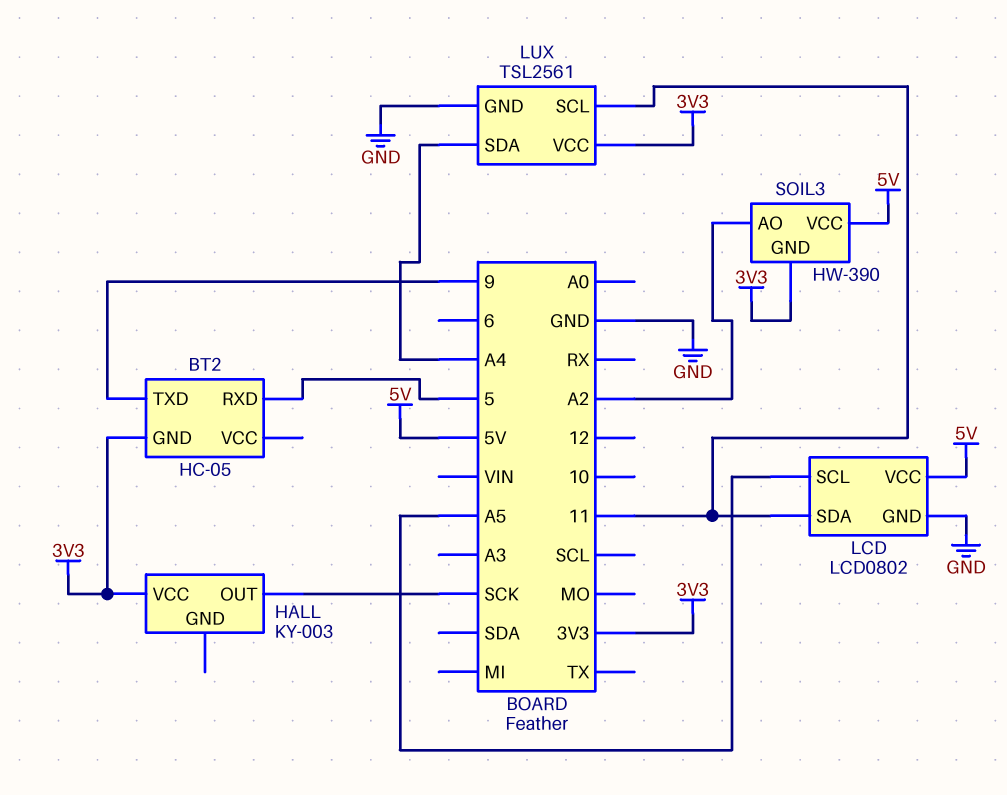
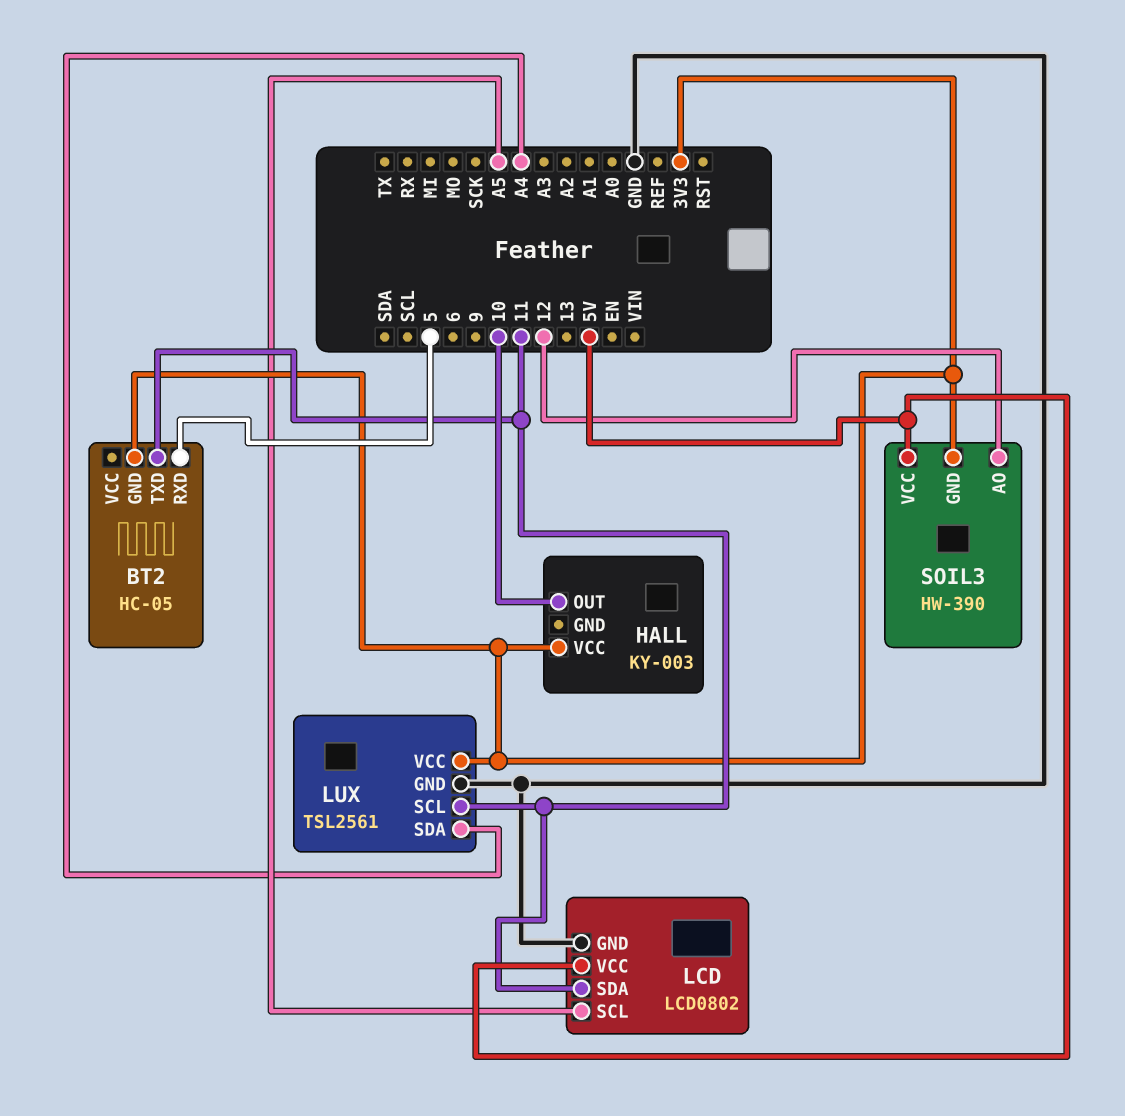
BT2 pin TXD: 9 -> 11
HALL pin OUT: SCK -> 10
SOIL3 pin AO: A2 -> 12

